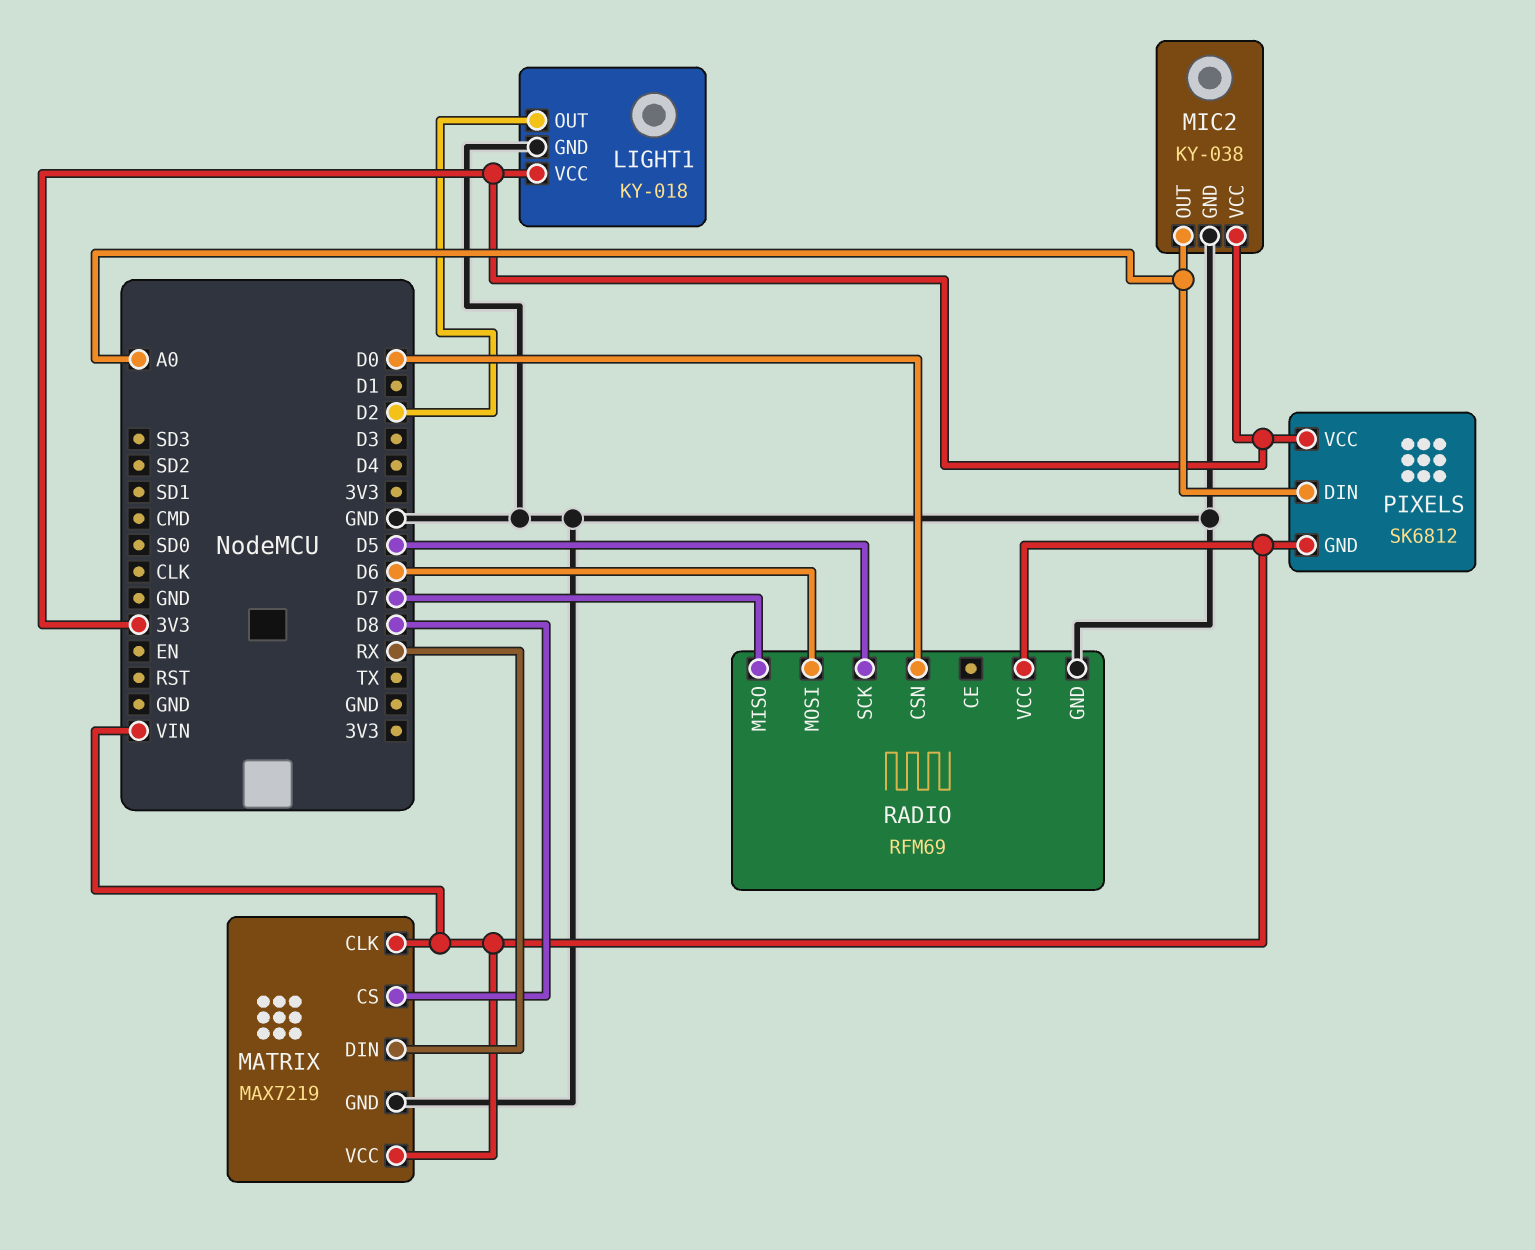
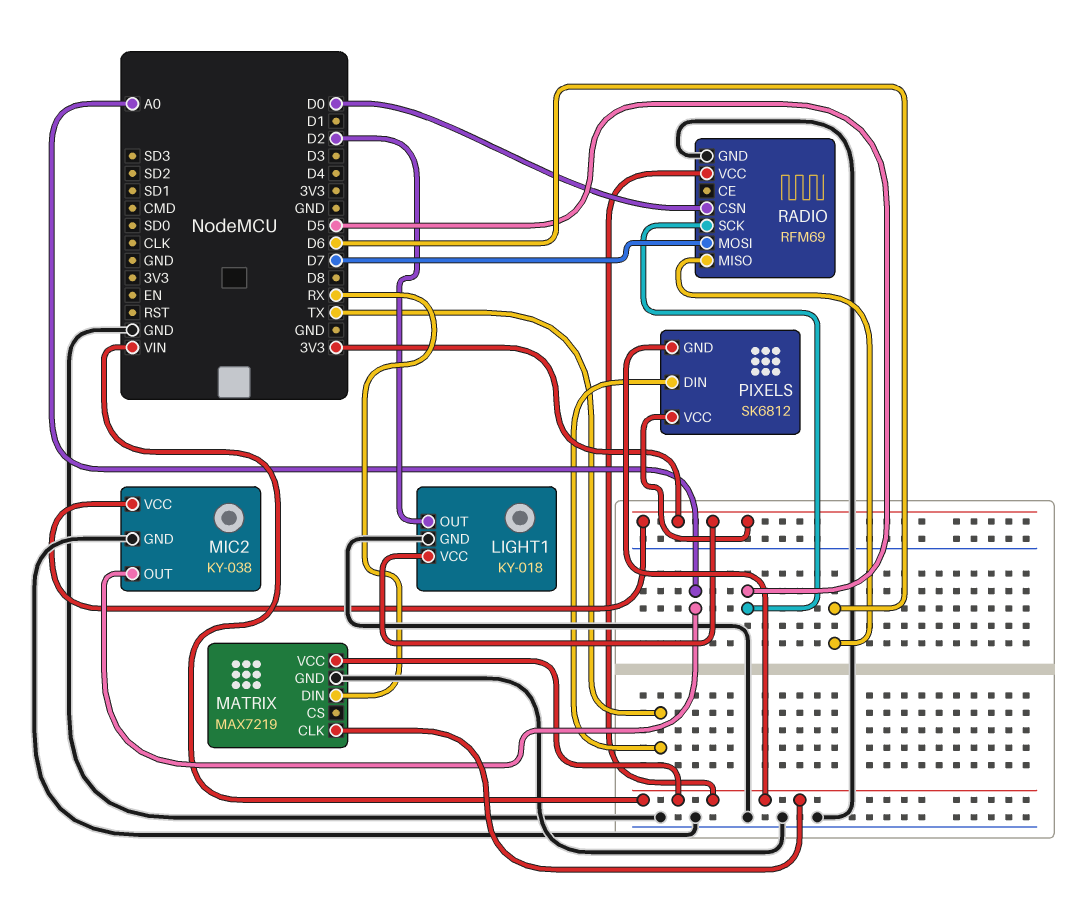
MATRIX pin CS: D8 -> none
PIXELS pin DIN: A0 -> TX
RADIO pin MISO: D7 -> D6
RADIO pin MOSI: D6 -> D7

